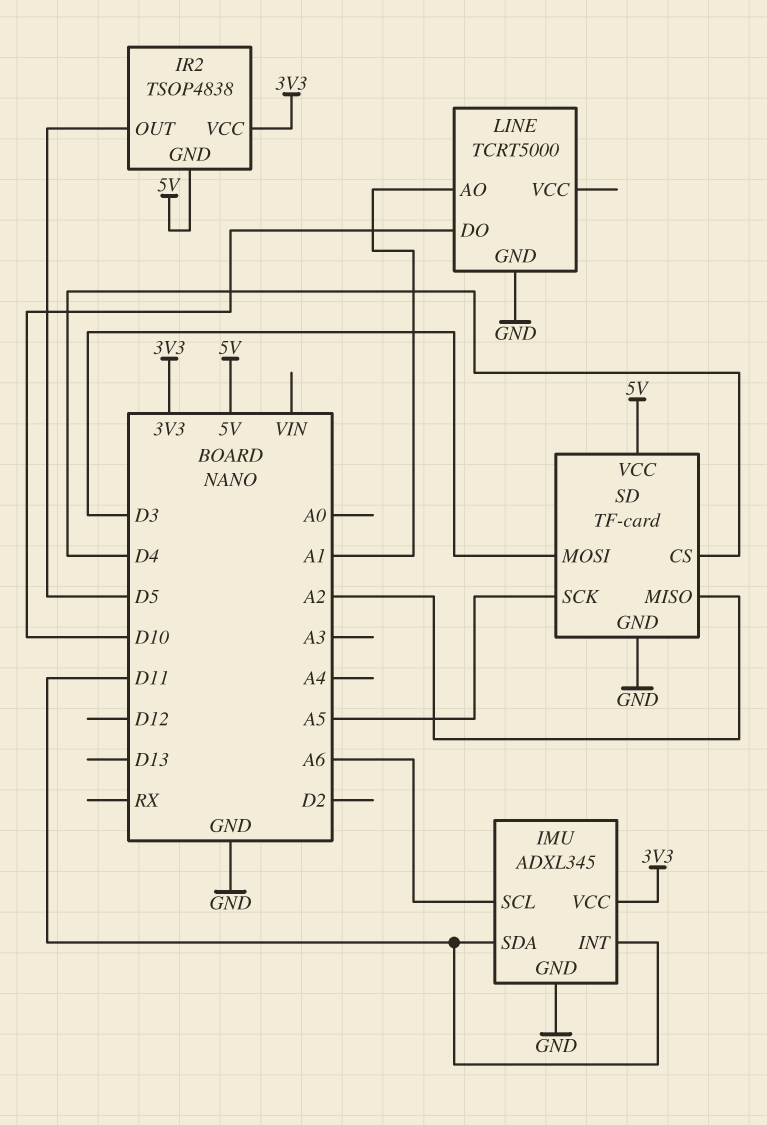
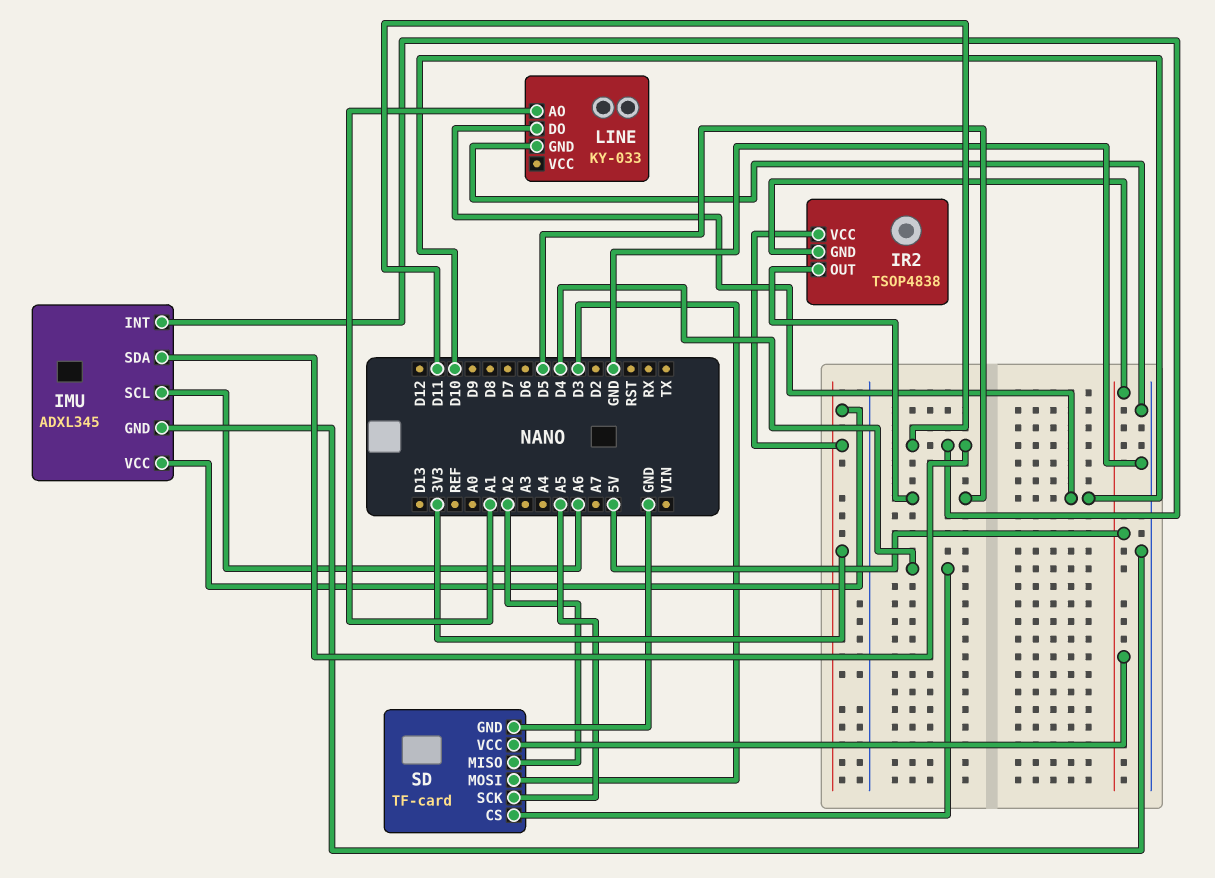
LINE: TCRT5000 -> KY-033

